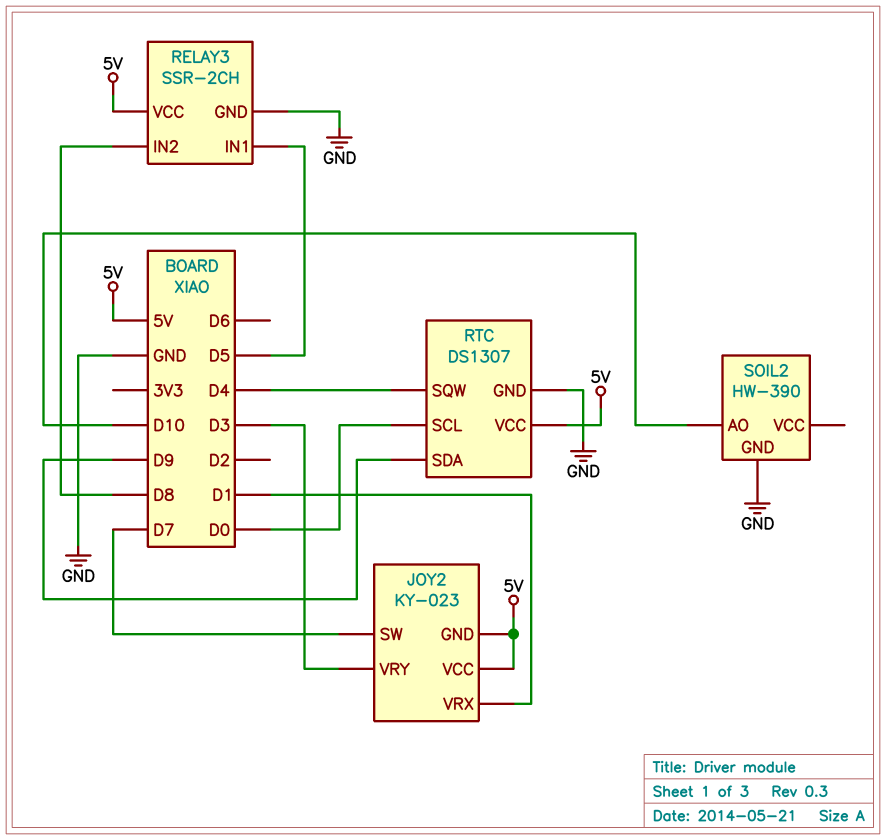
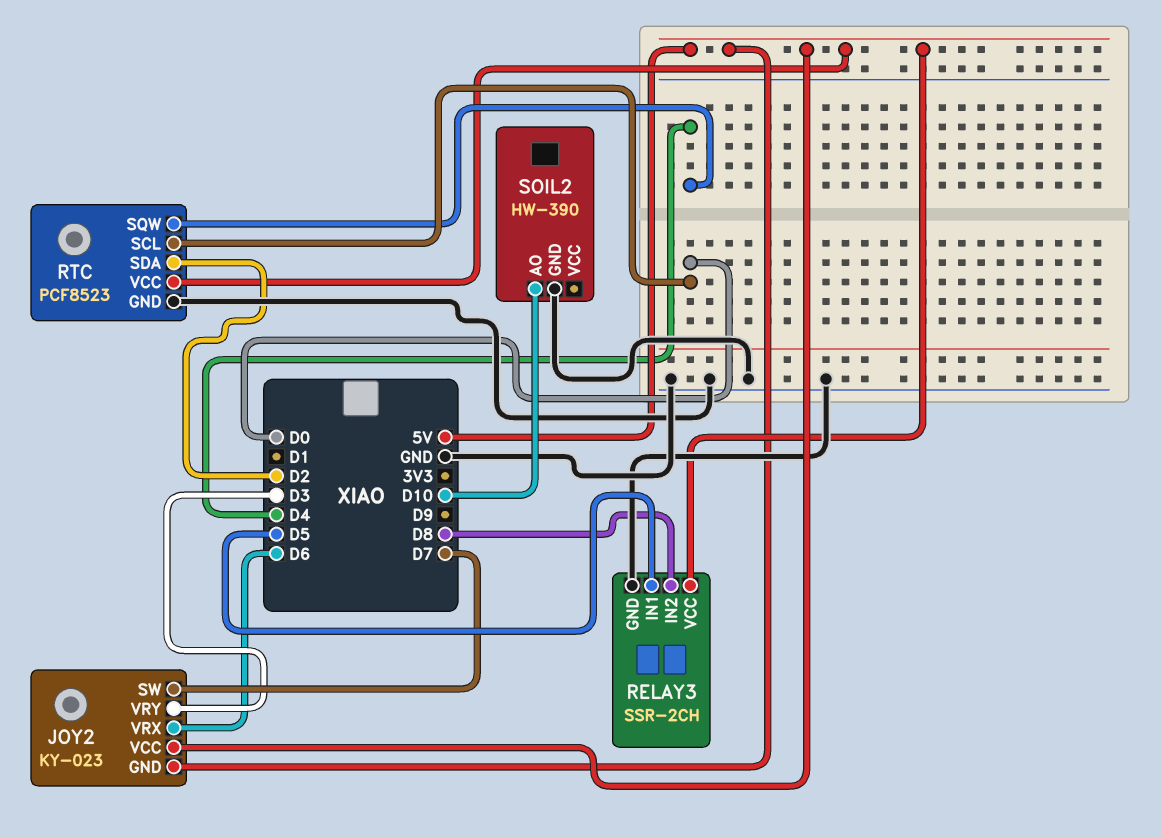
JOY2 pin VRX: D1 -> D6
RTC: DS1307 -> PCF8523
RTC pin SDA: D9 -> D2

